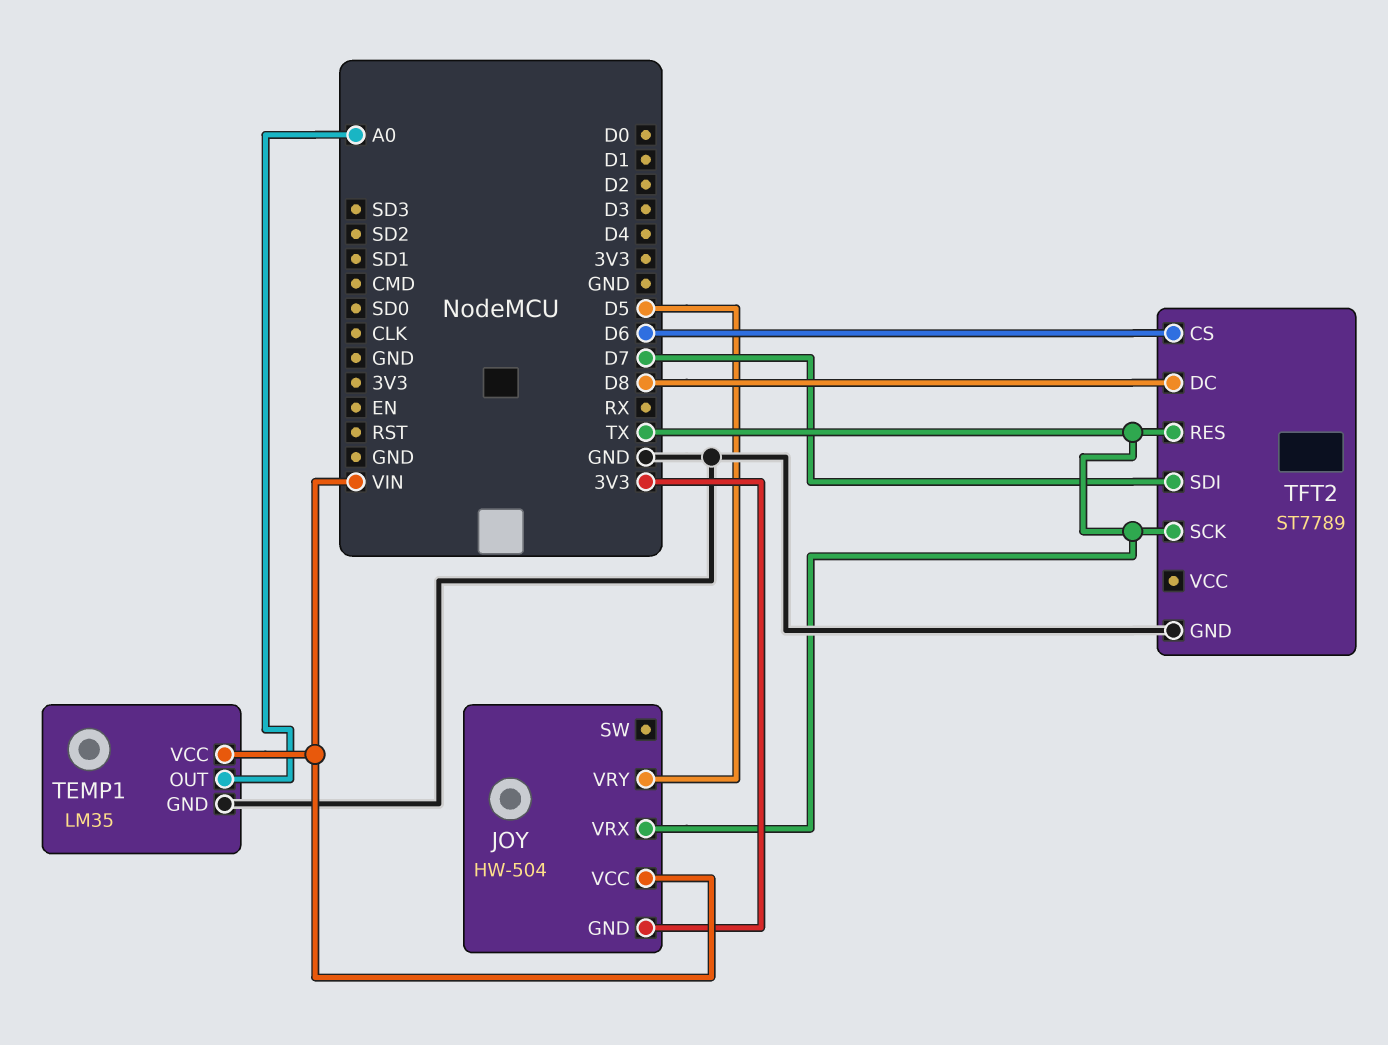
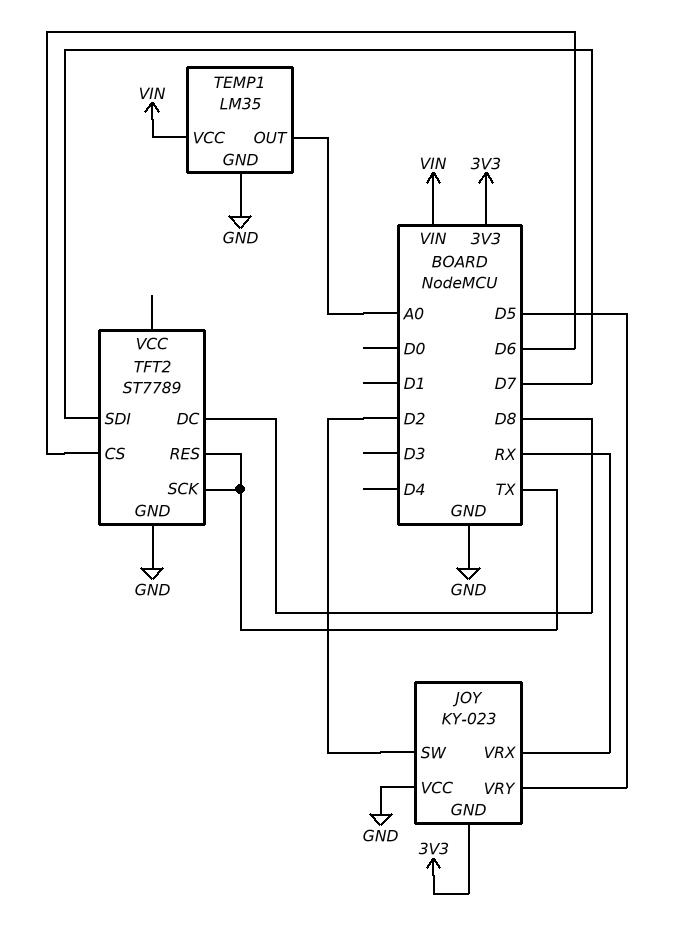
JOY: HW-504 -> KY-023
JOY pin SW: none -> D2
JOY pin VCC: VIN -> GND
JOY pin VRX: TX -> RX

